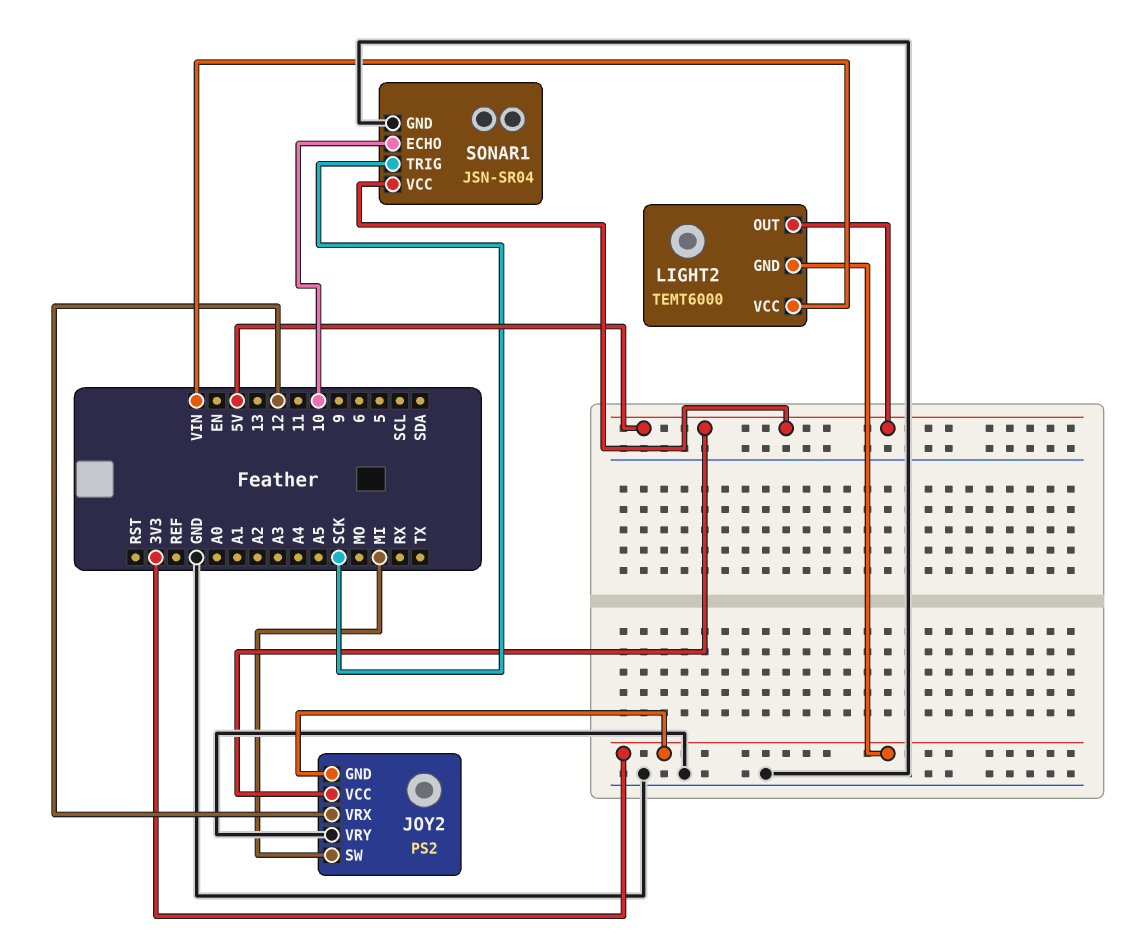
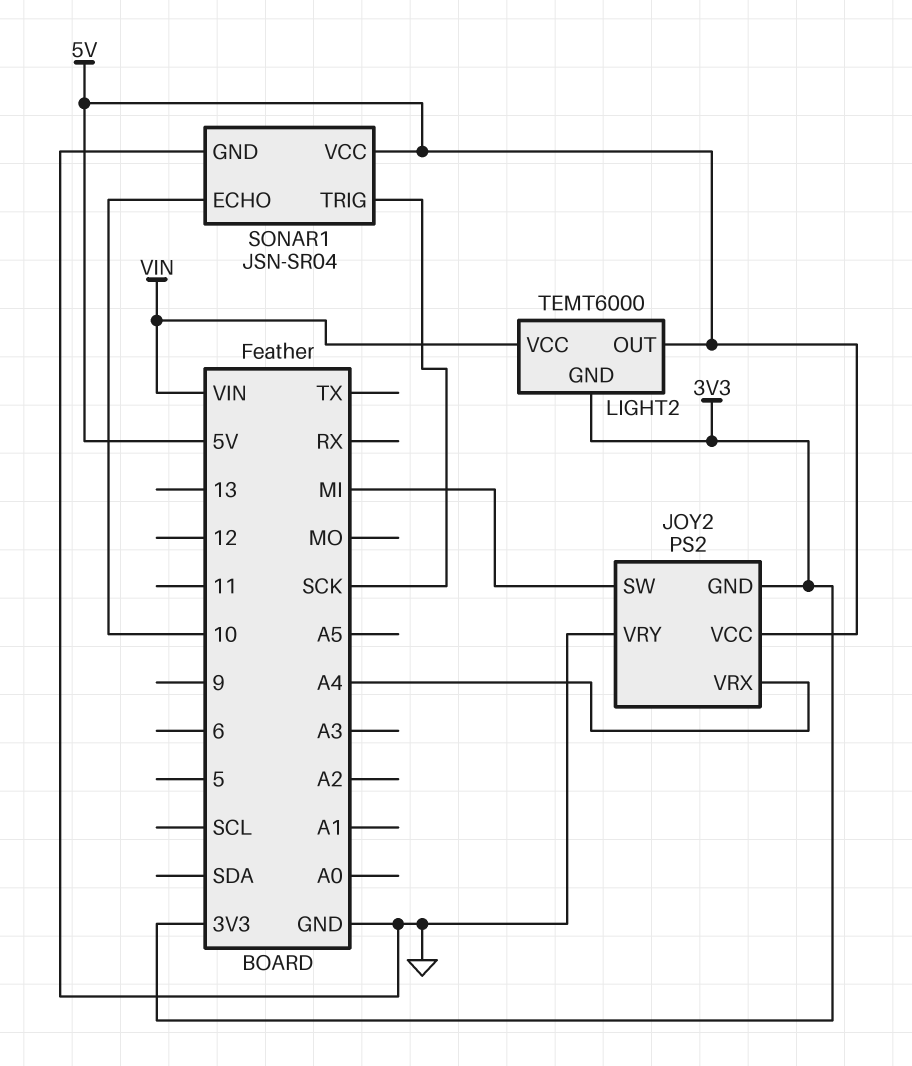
JOY2 pin VRX: 12 -> A4

